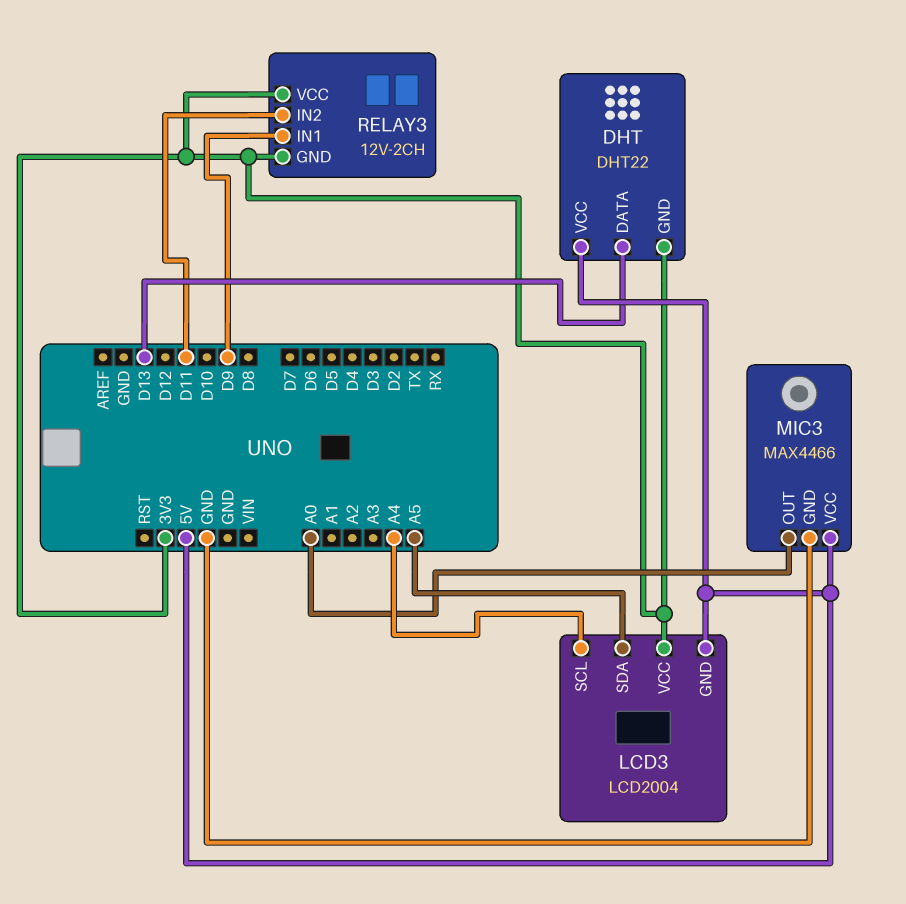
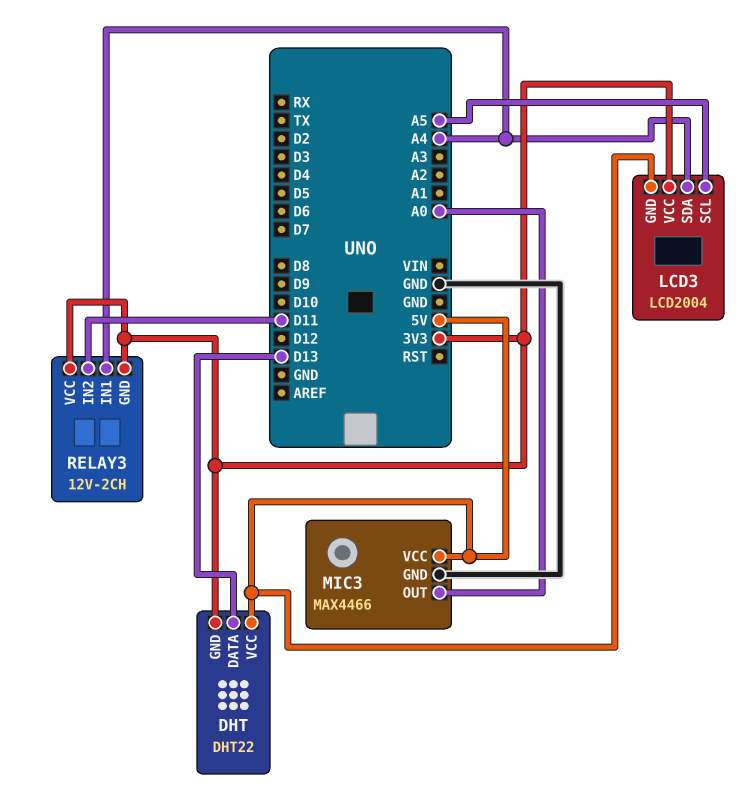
LCD3 pin SCL: A4 -> A5
LCD3 pin SDA: A5 -> A4
RELAY3 pin IN1: D9 -> A4

